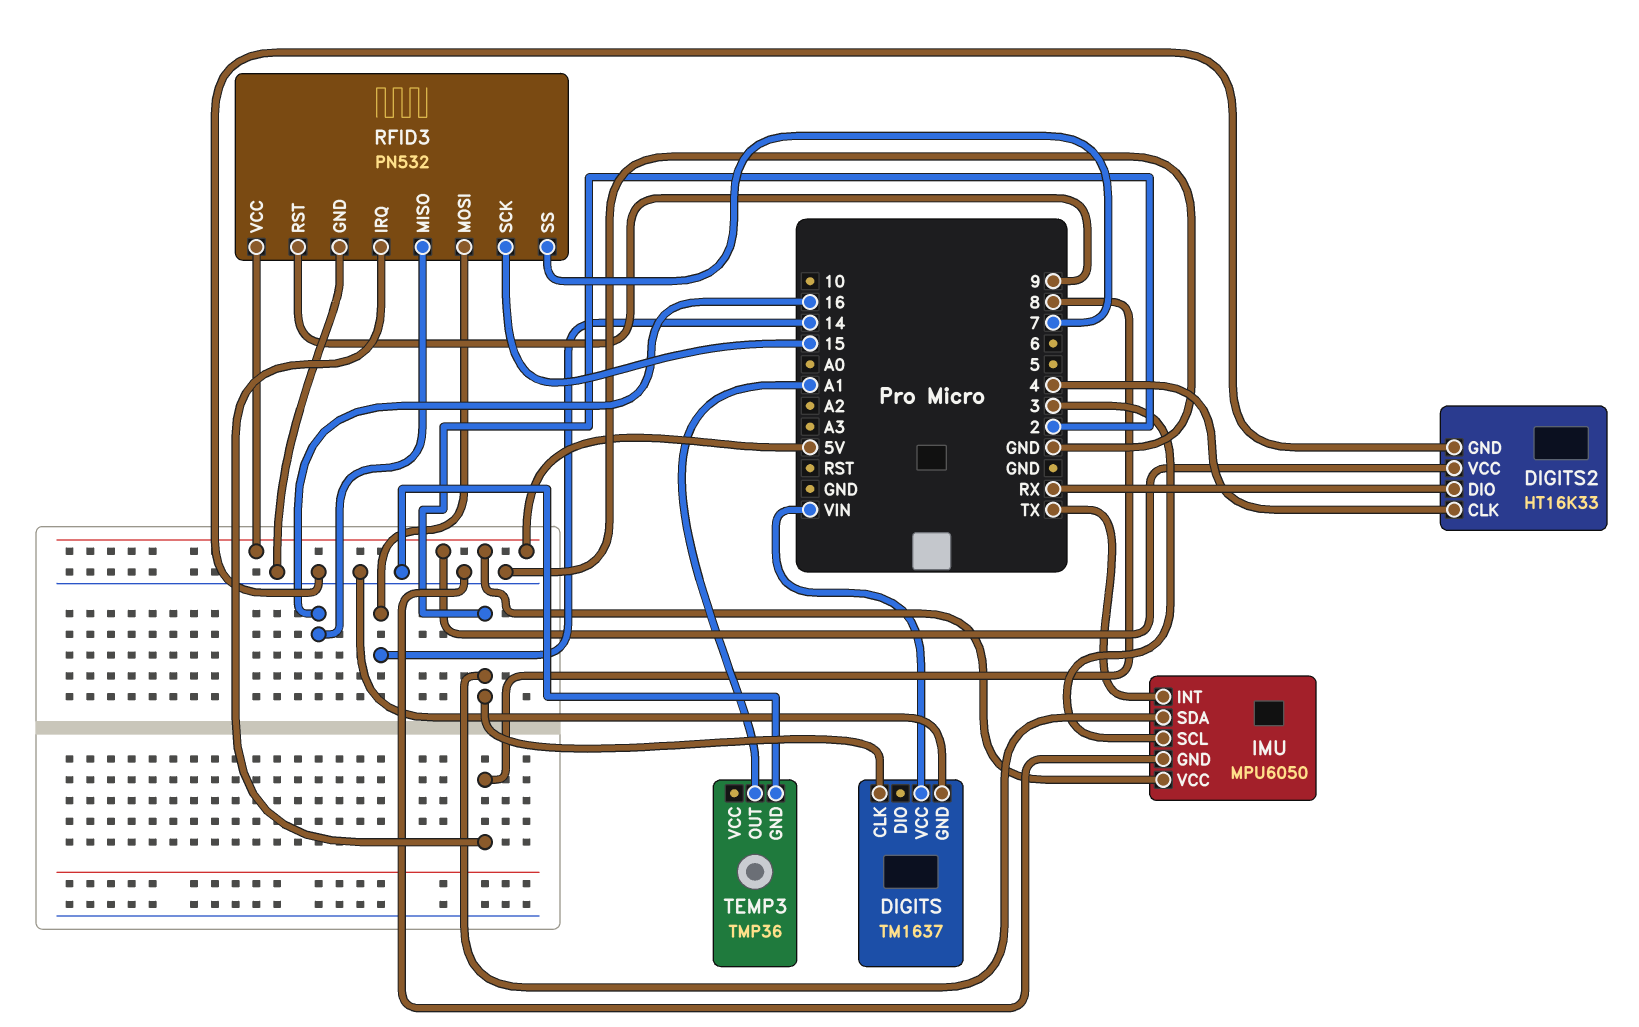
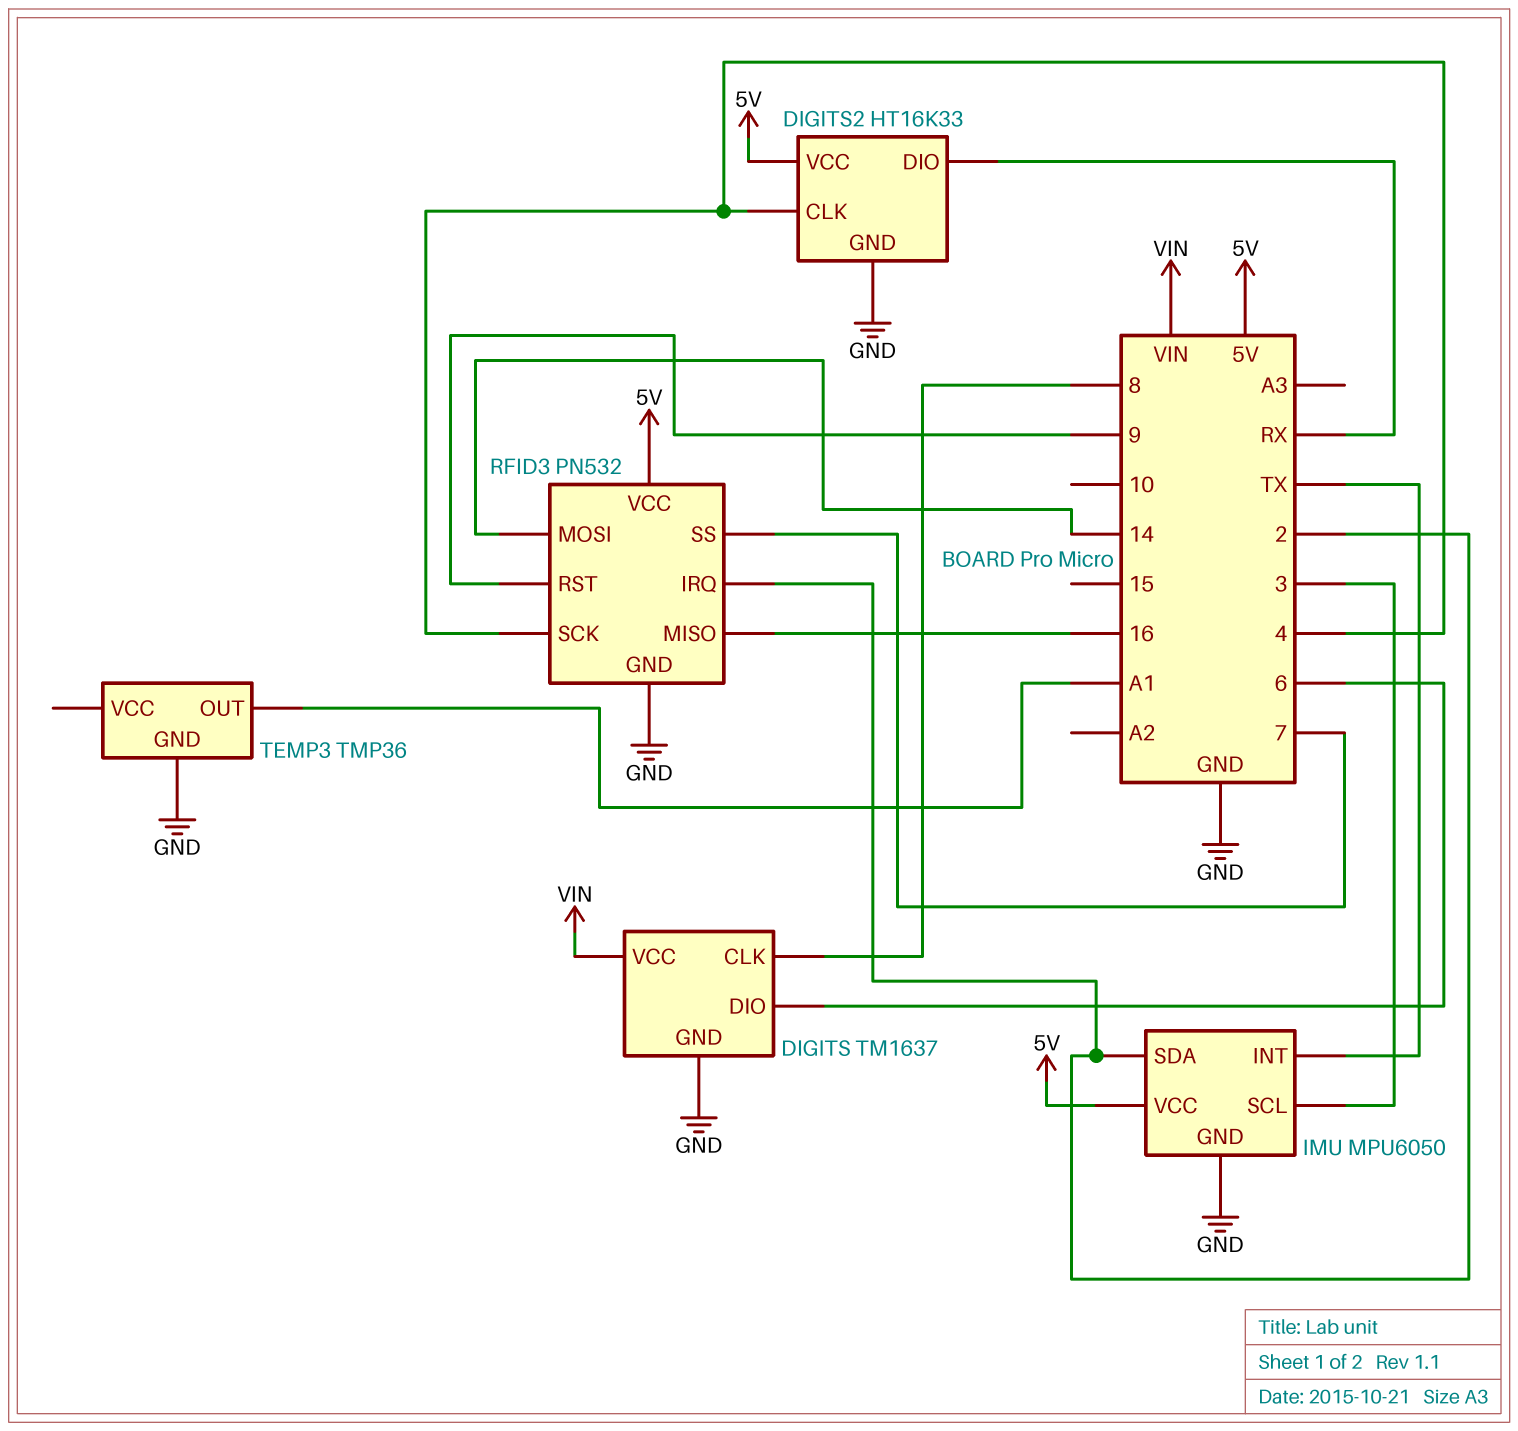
DIGITS pin CLK: 2 -> 8
DIGITS pin DIO: none -> 6
RFID3 pin IRQ: 8 -> 2
RFID3 pin SCK: 15 -> 4

